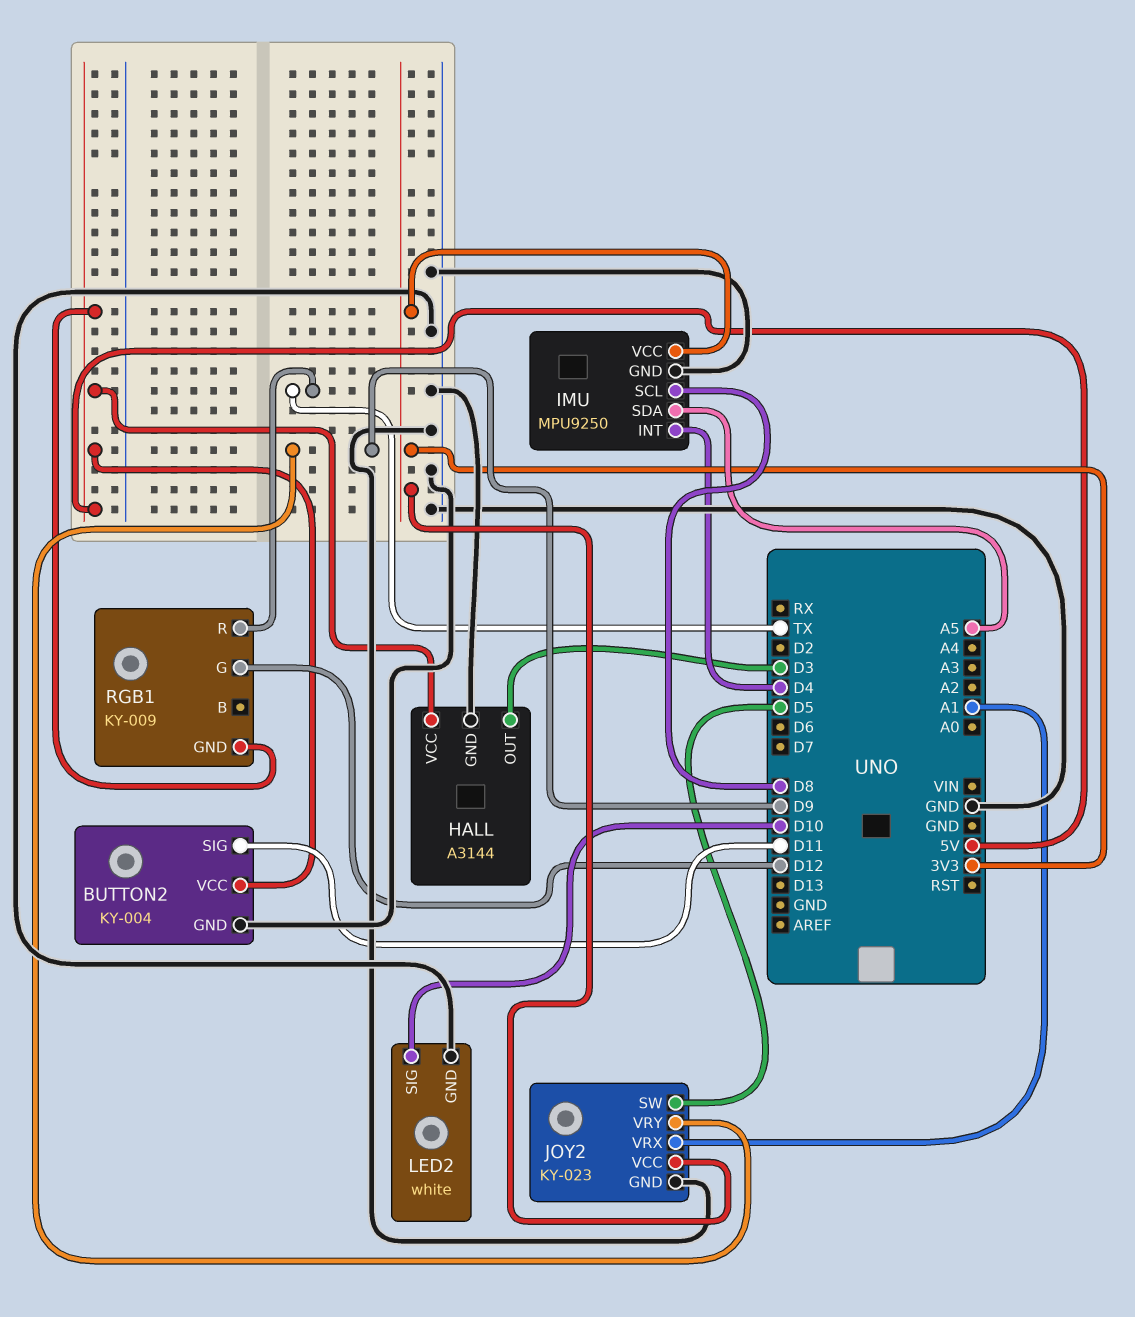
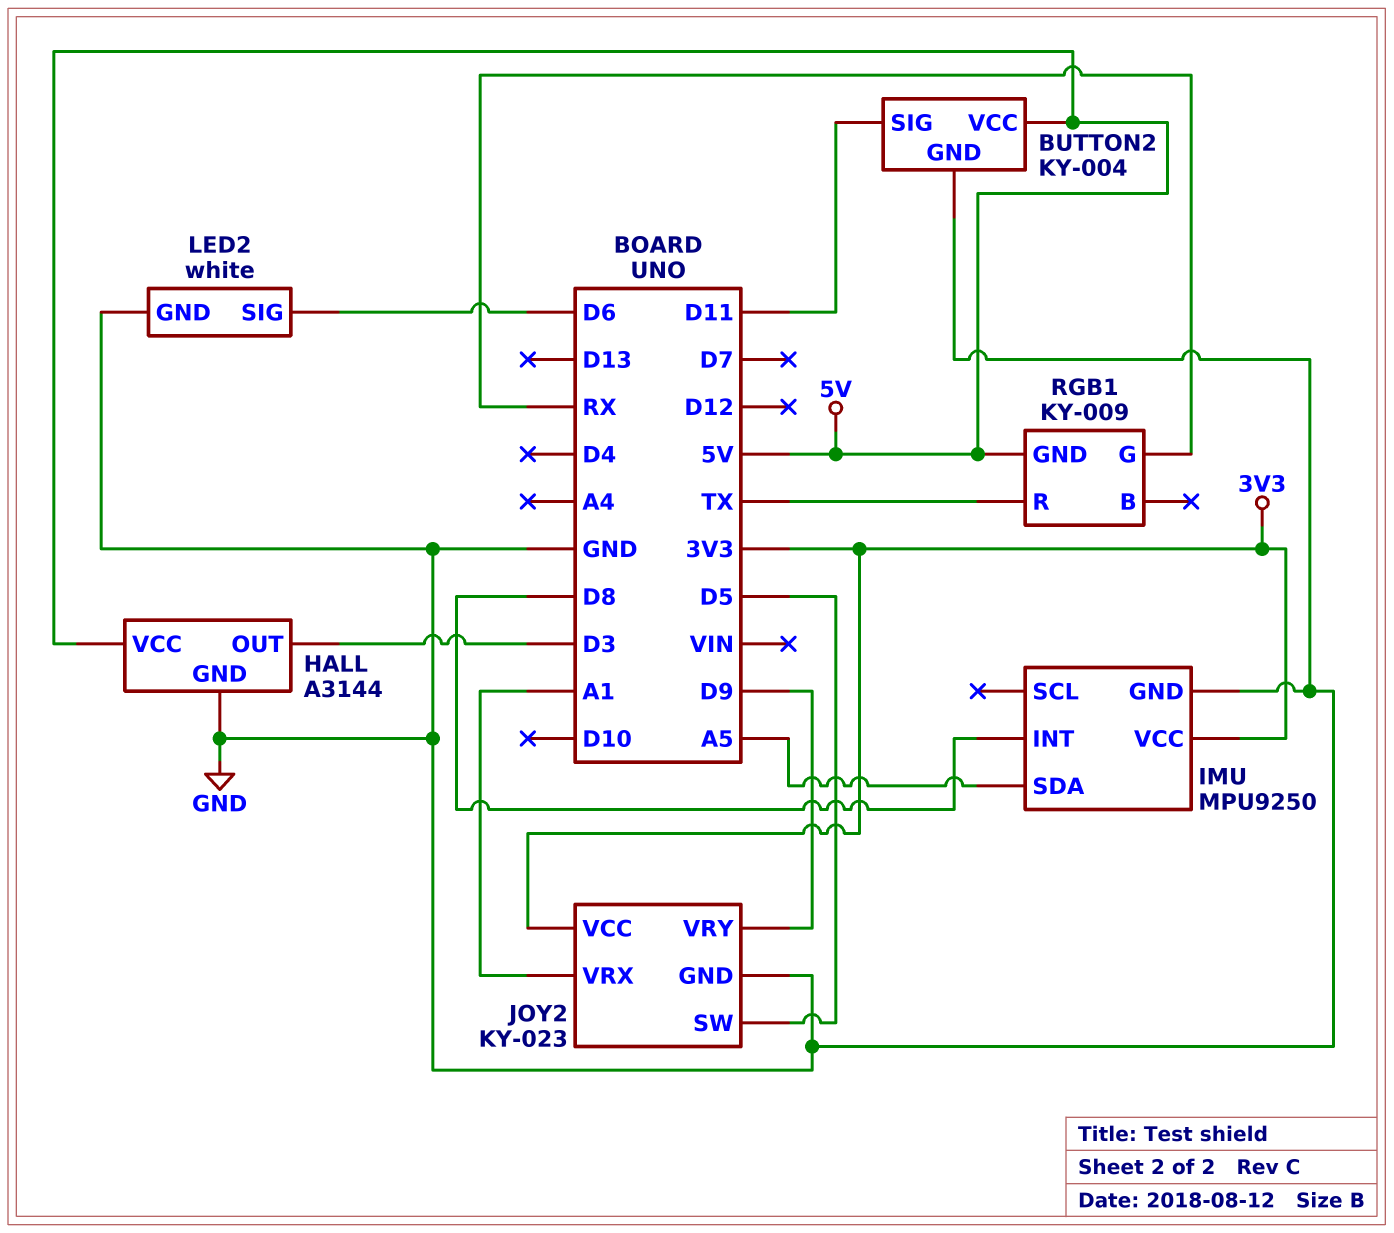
IMU pin INT: D4 -> D8
IMU pin SCL: D8 -> none
LED2 pin SIG: D10 -> D6
RGB1 pin G: D12 -> RX

